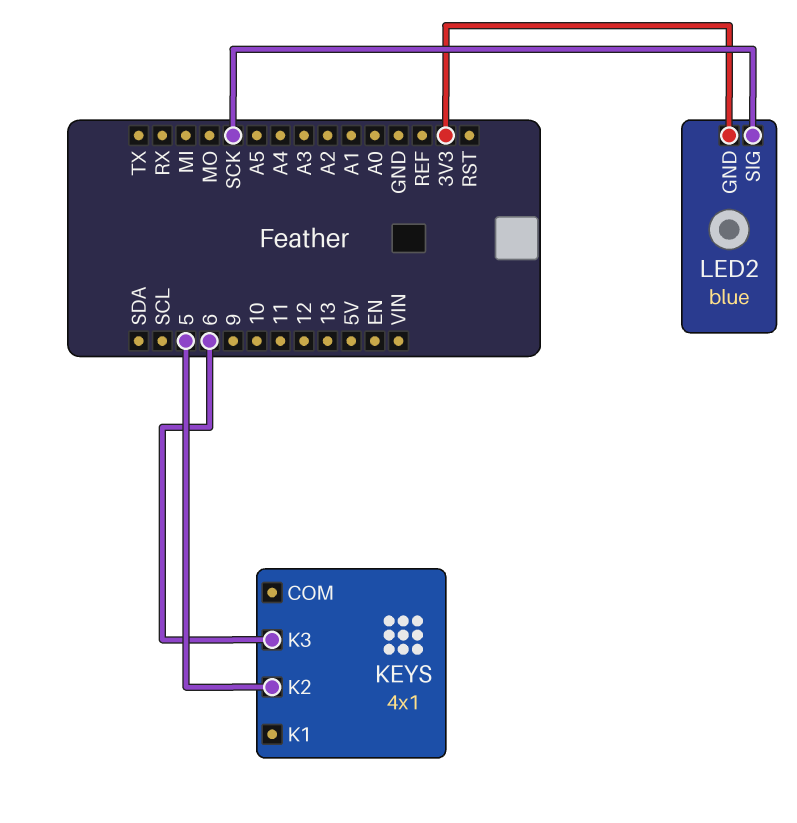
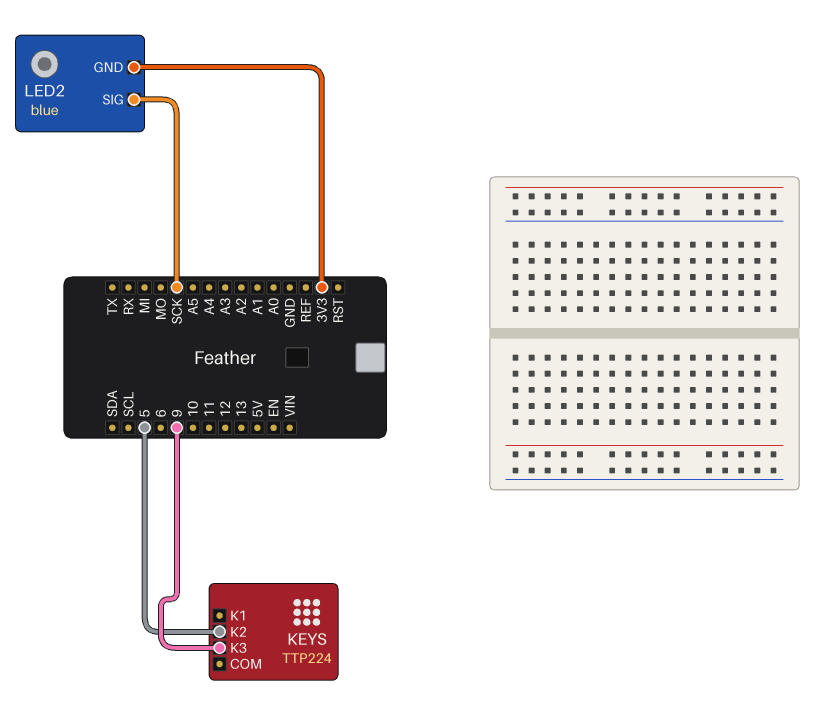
KEYS: 4x1 -> TTP224
KEYS pin K3: 6 -> 9

